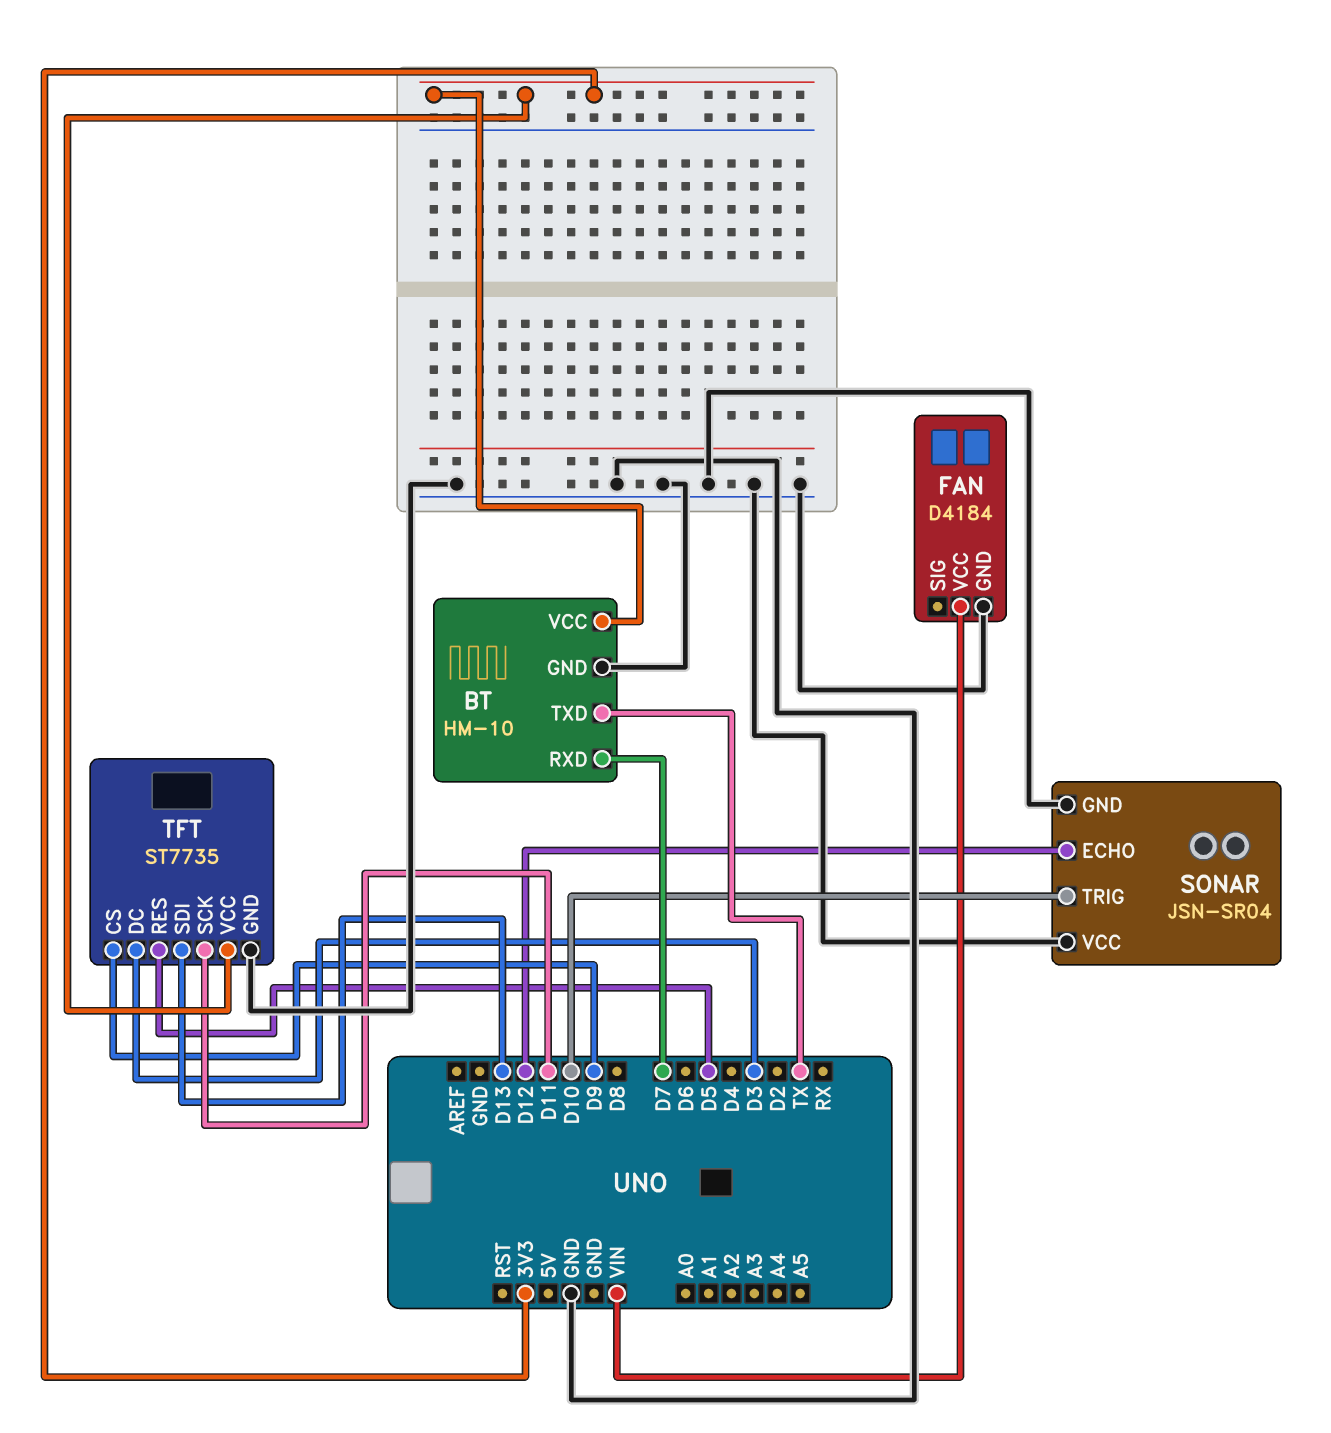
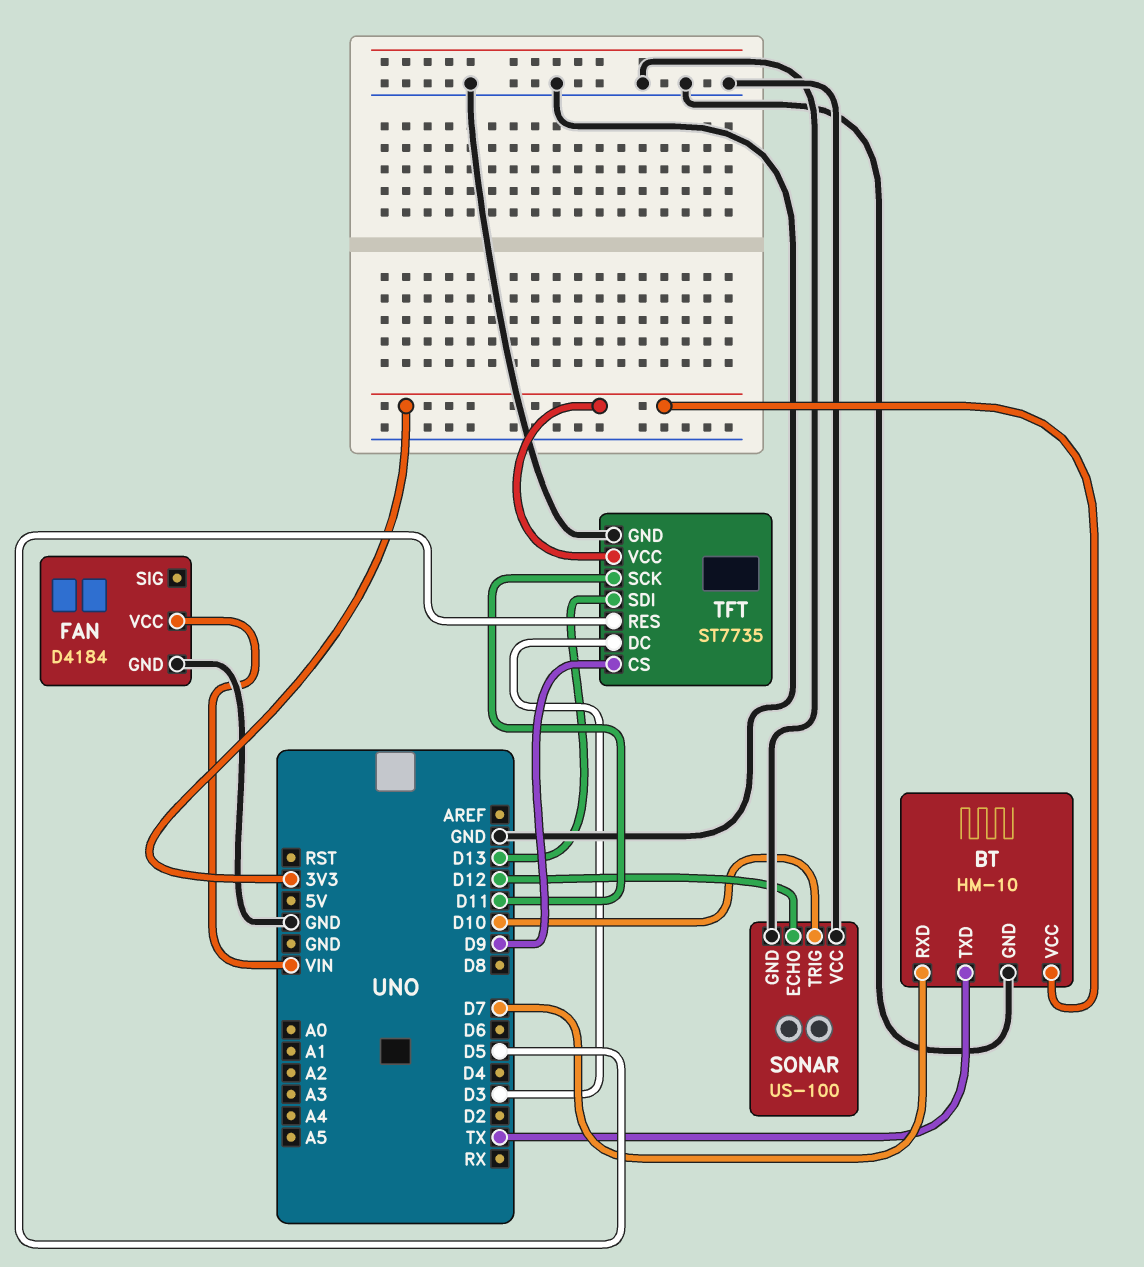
SONAR: JSN-SR04 -> US-100

